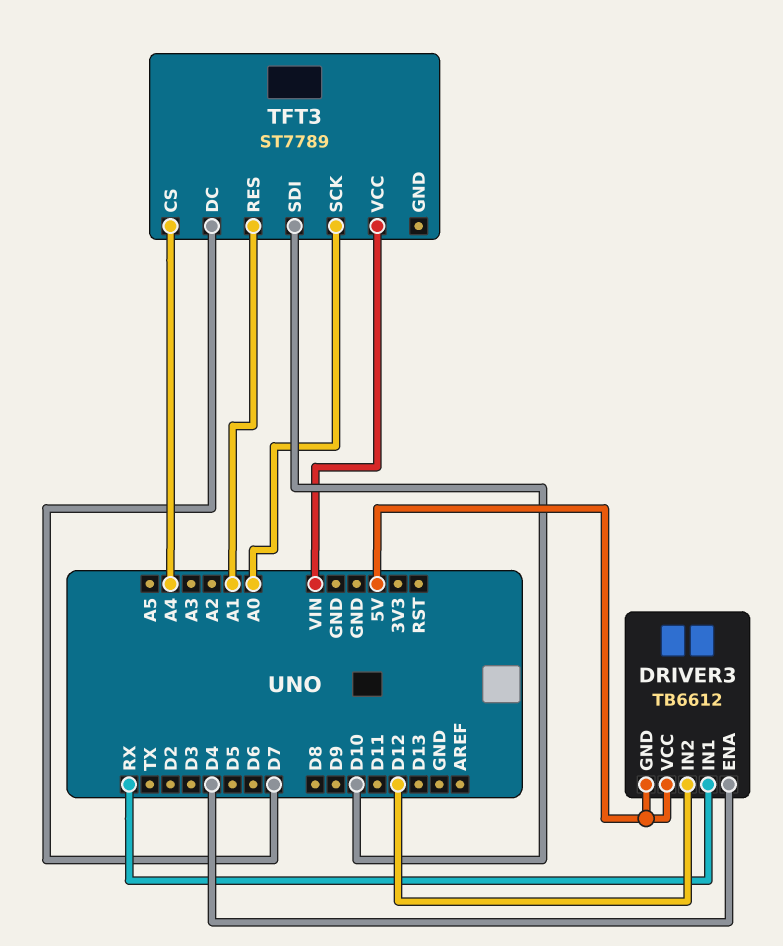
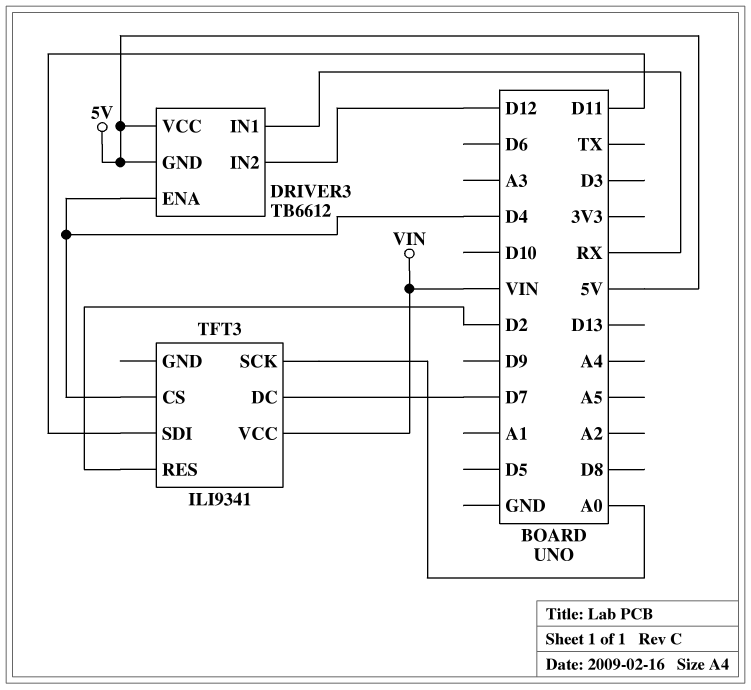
TFT3: ST7789 -> ILI9341
TFT3 pin CS: A4 -> D4
TFT3 pin RES: A1 -> D2
TFT3 pin SDI: D10 -> D11

